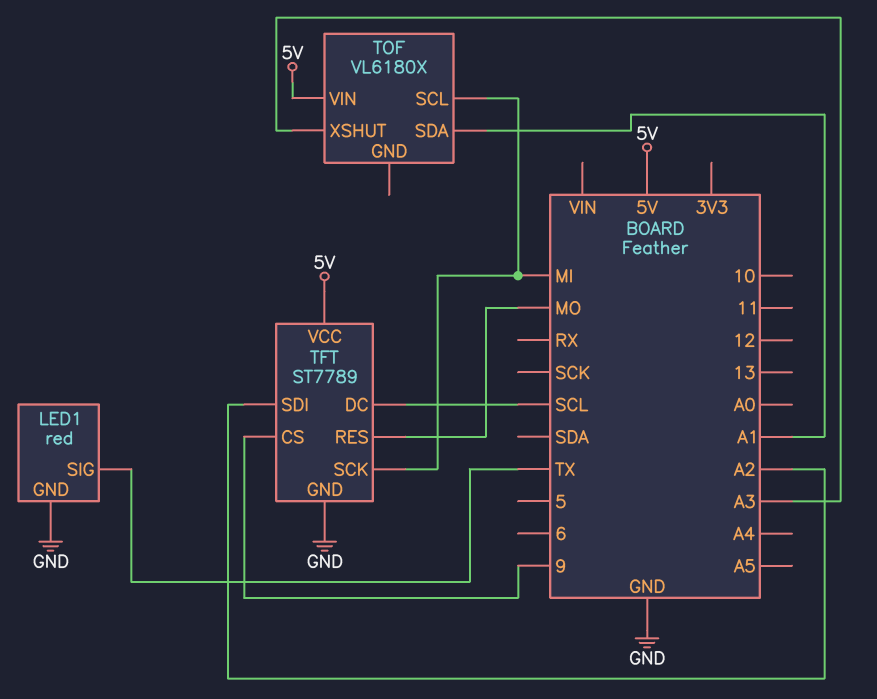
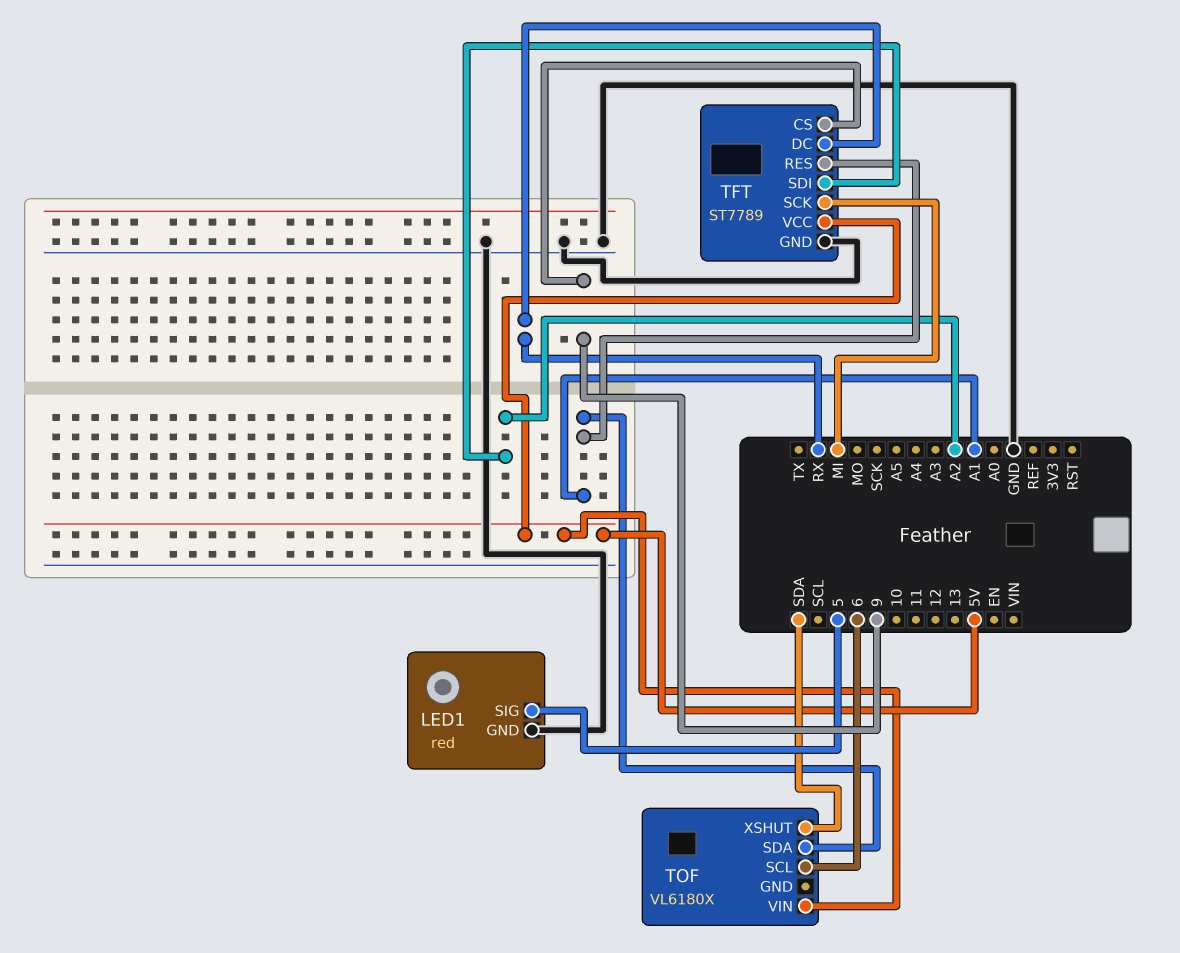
LED1 pin SIG: TX -> 5
TFT pin DC: SCL -> RX
TFT pin RES: MO -> A1
TOF pin SCL: MI -> 6
TOF pin XSHUT: A3 -> SDA

